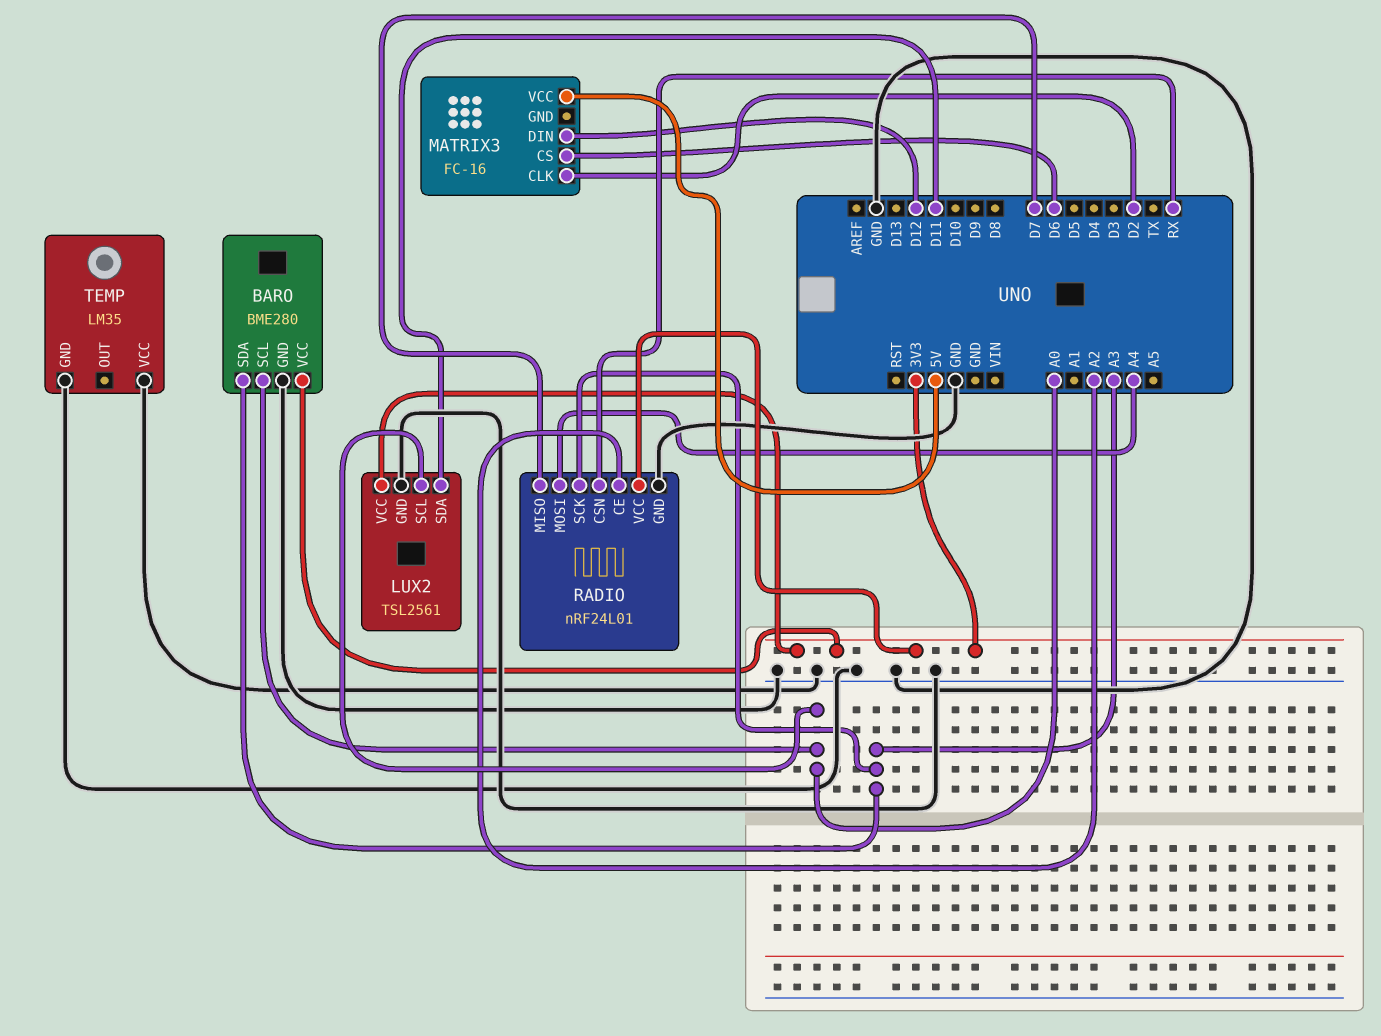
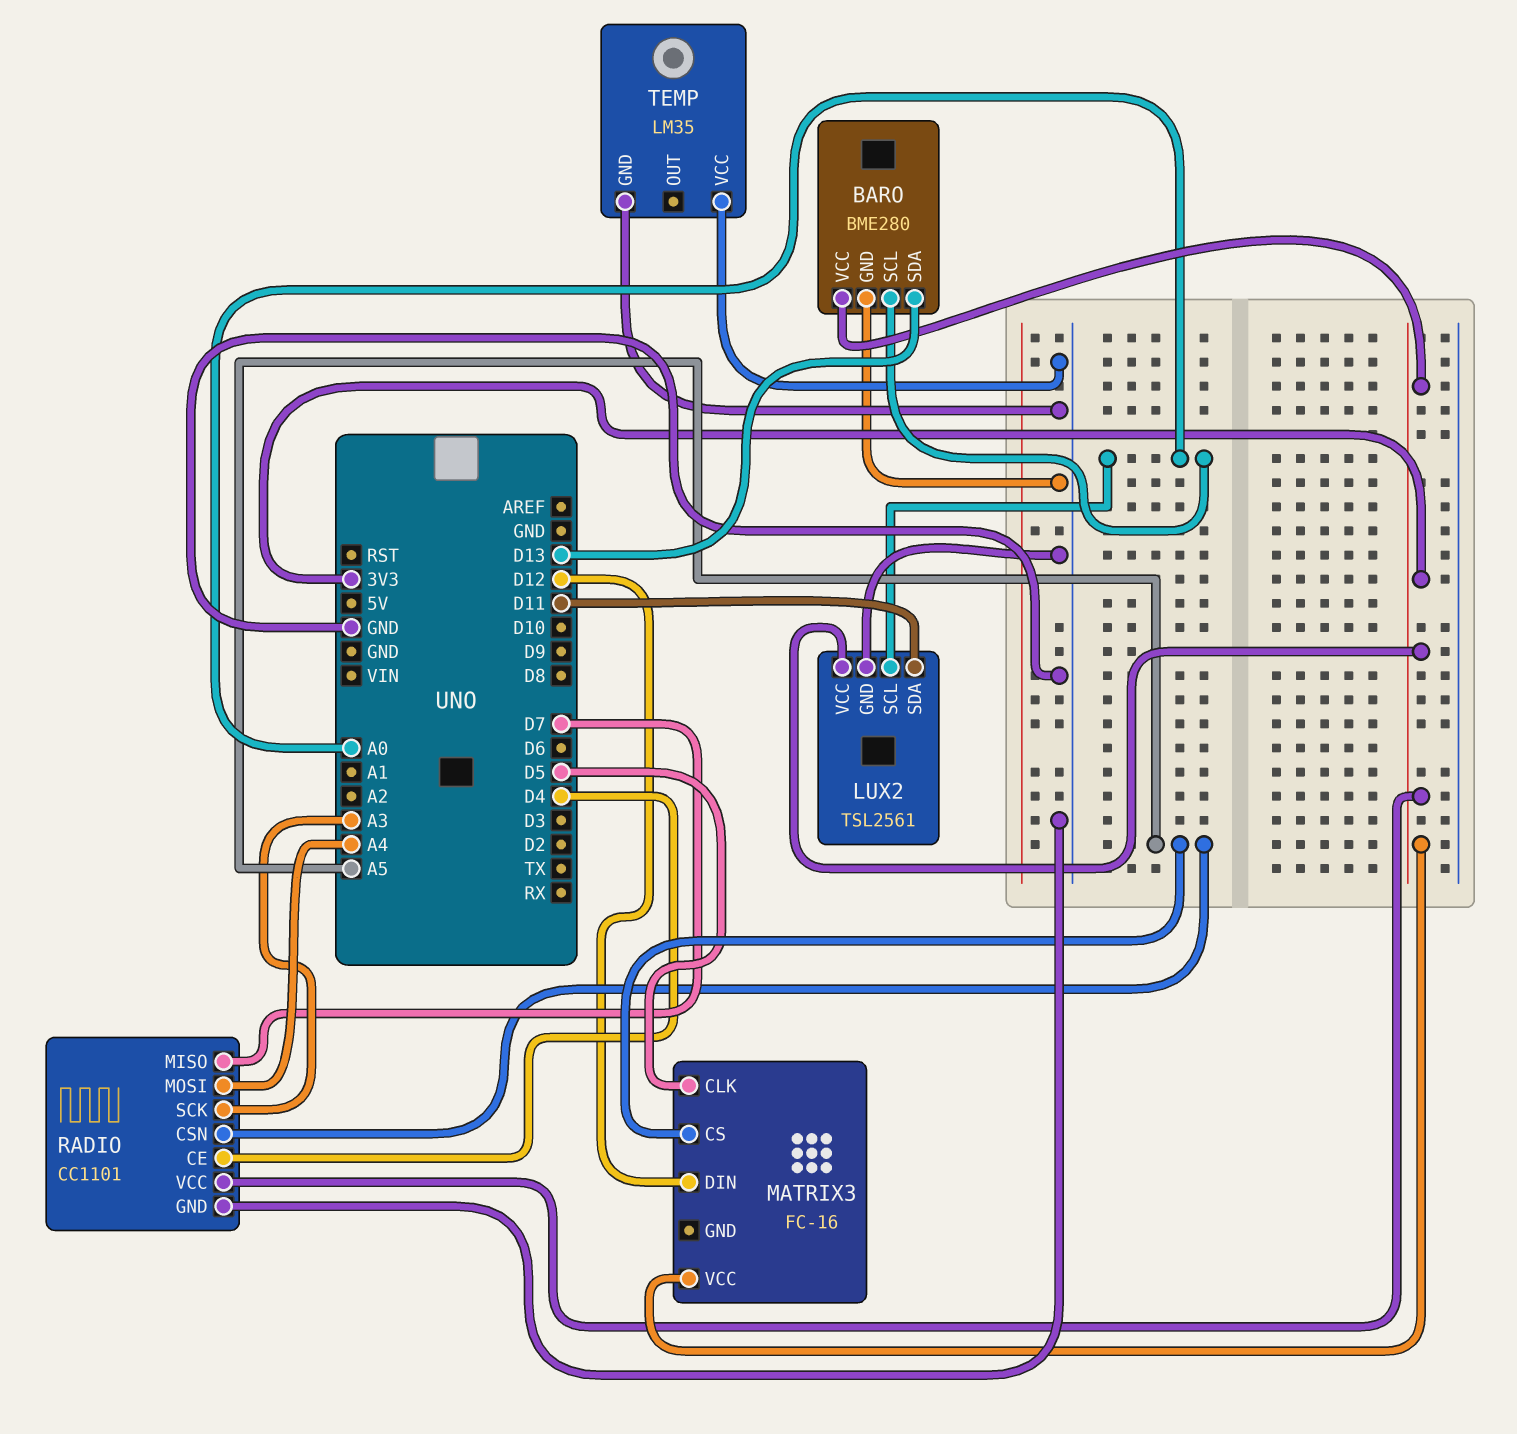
BARO pin SDA: A3 -> D13
MATRIX3 pin CLK: D2 -> D5
MATRIX3 pin CS: D6 -> A5
MATRIX3 pin VCC: 5V -> 3V3
RADIO: nRF24L01 -> CC1101
RADIO pin CE: A2 -> D4
RADIO pin CSN: RX -> A5

